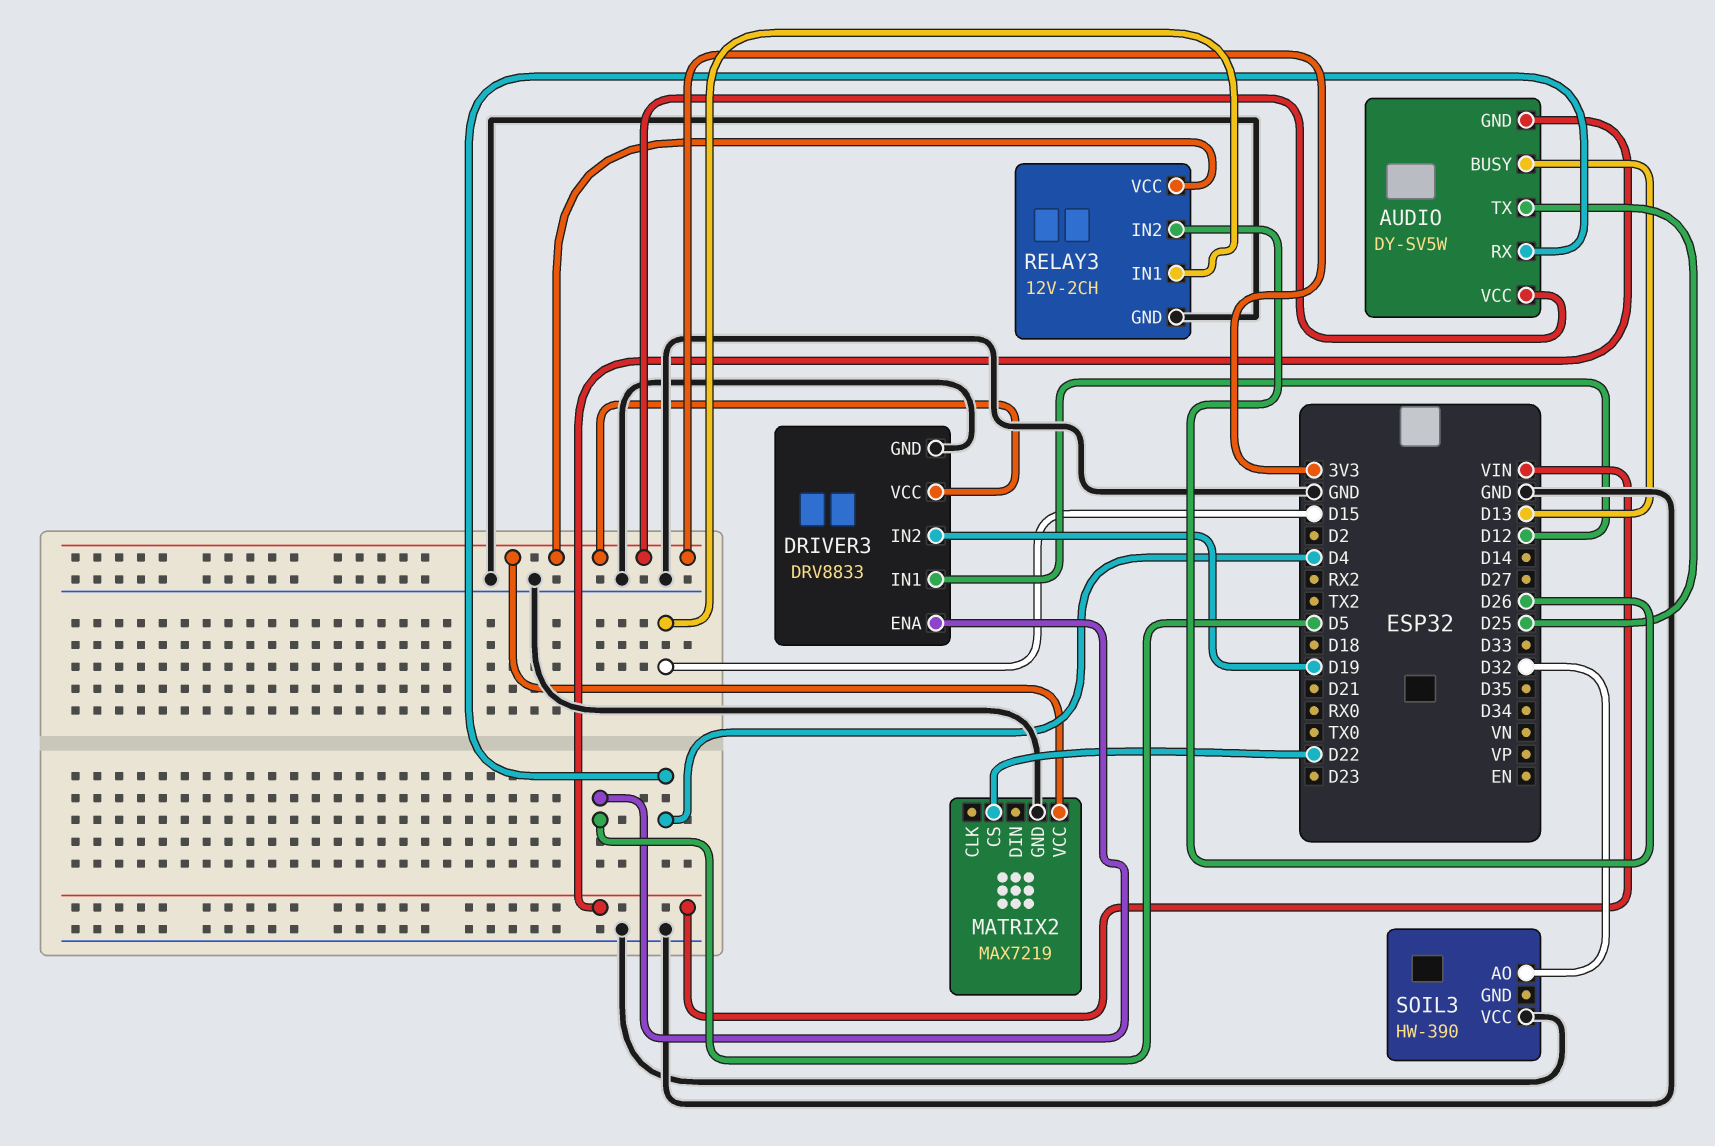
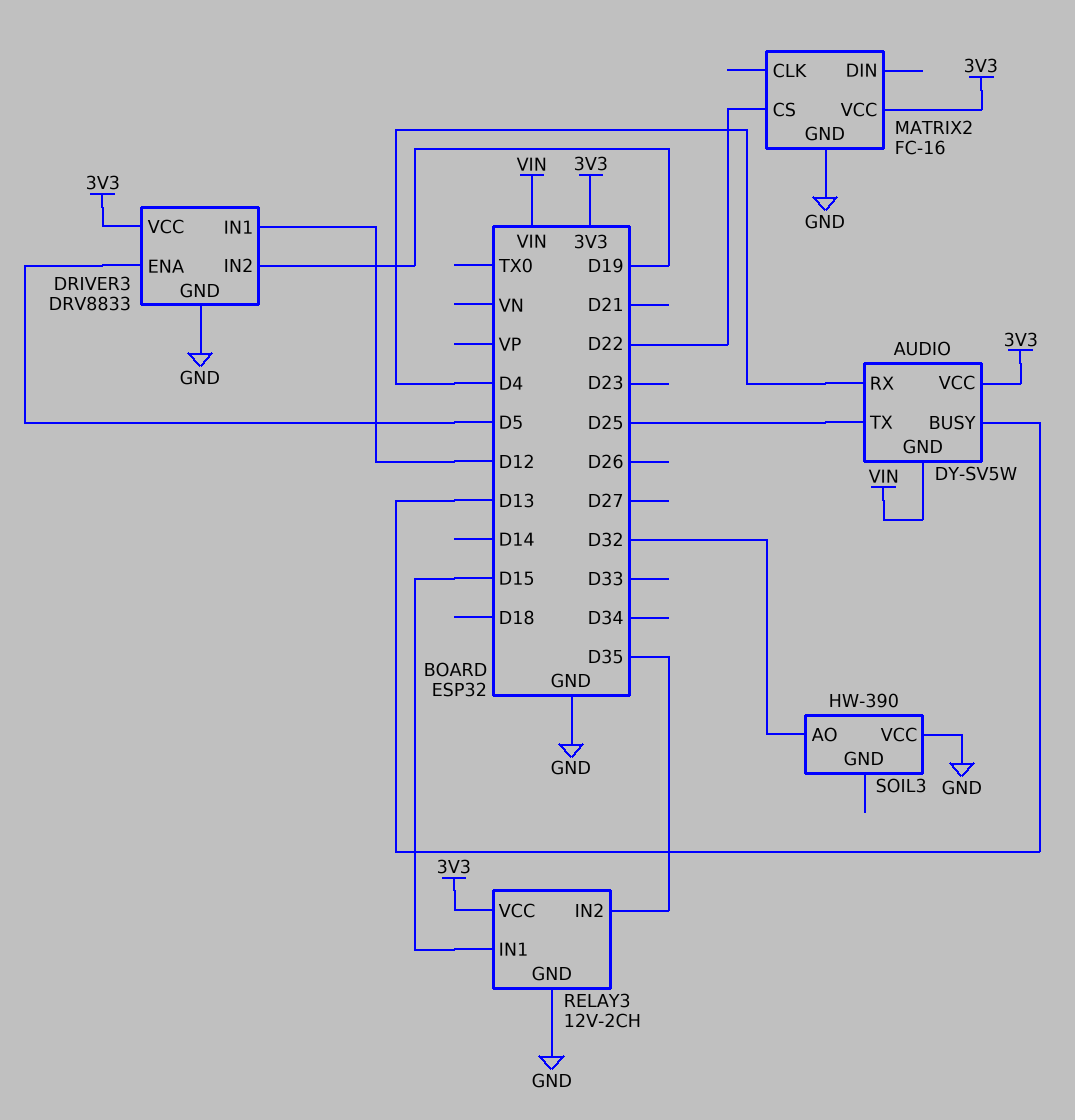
MATRIX2: MAX7219 -> FC-16
RELAY3 pin IN2: D26 -> D35

